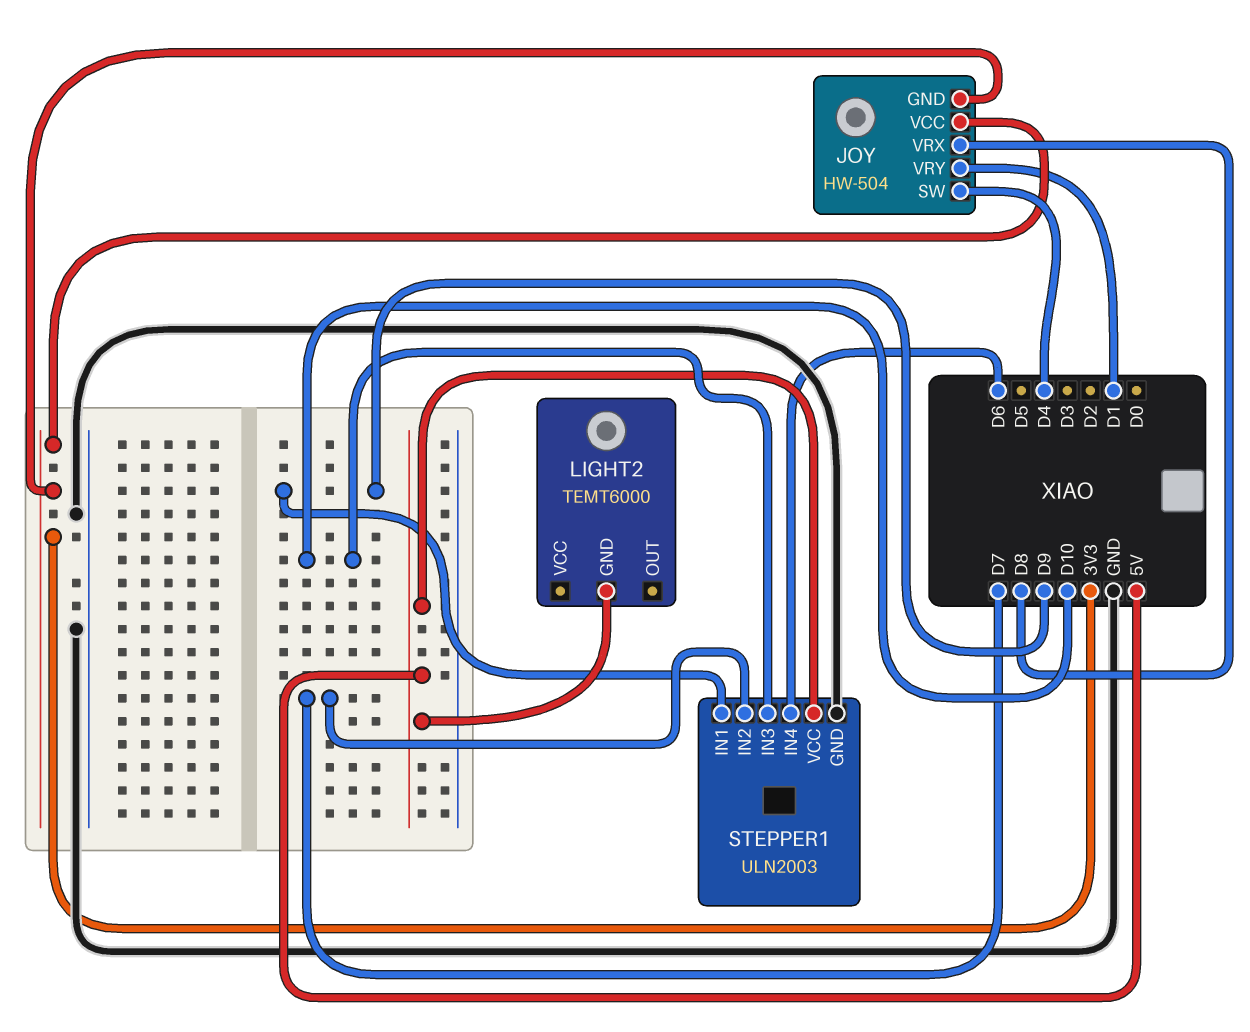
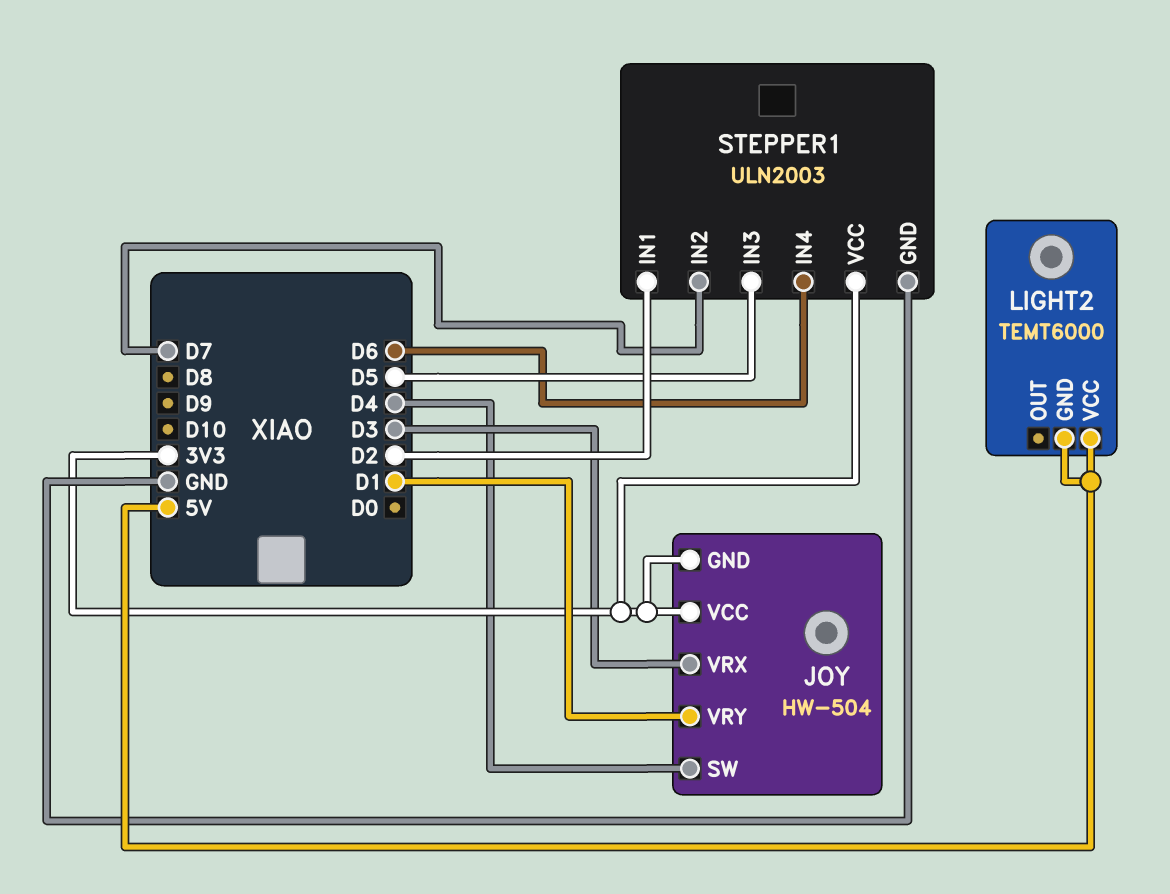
JOY pin VRX: D8 -> D3
LIGHT2 pin VCC: none -> 5V
STEPPER1 pin IN1: D9 -> D2
STEPPER1 pin IN3: D10 -> D5
STEPPER1 pin VCC: 5V -> 3V3

